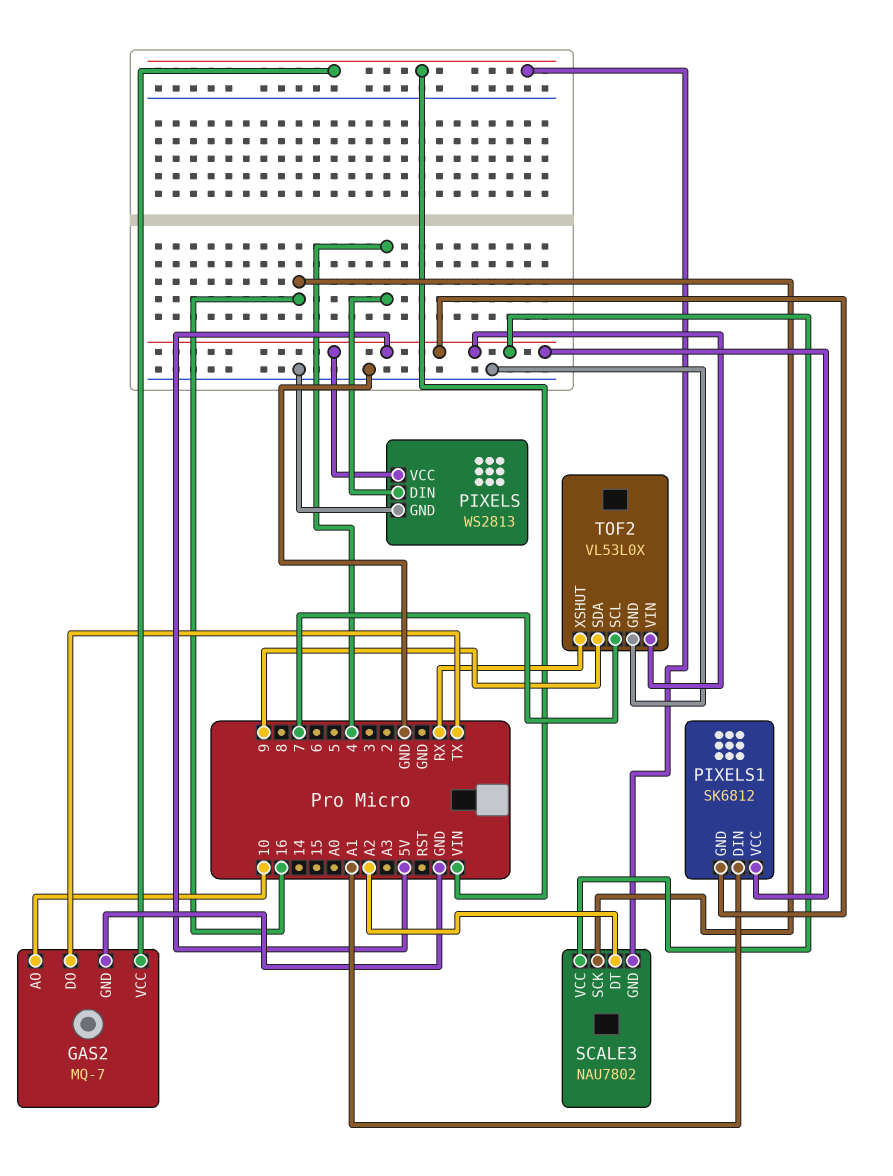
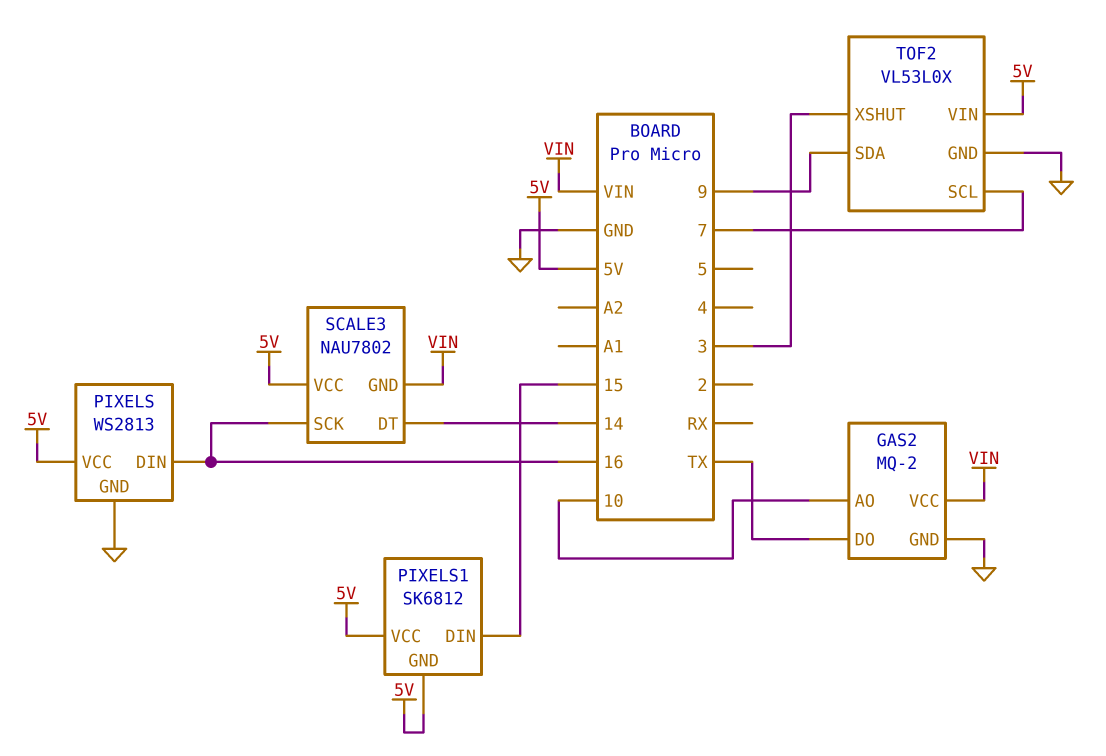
GAS2: MQ-7 -> MQ-2
PIXELS pin DIN: 4 -> 16
PIXELS1 pin DIN: A1 -> 15
SCALE3 pin DT: A2 -> 14
TOF2 pin XSHUT: RX -> 3

